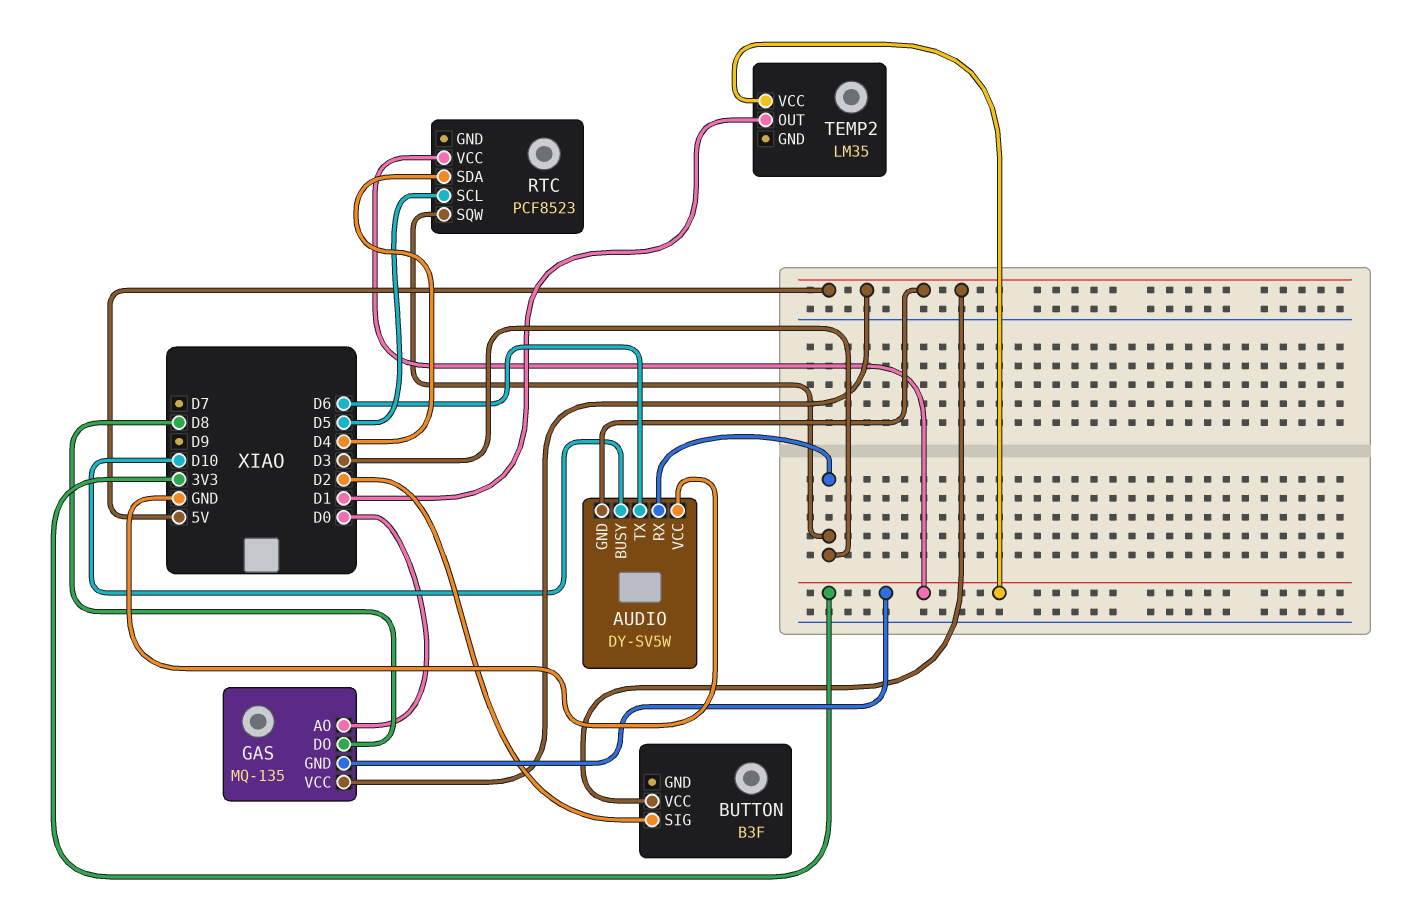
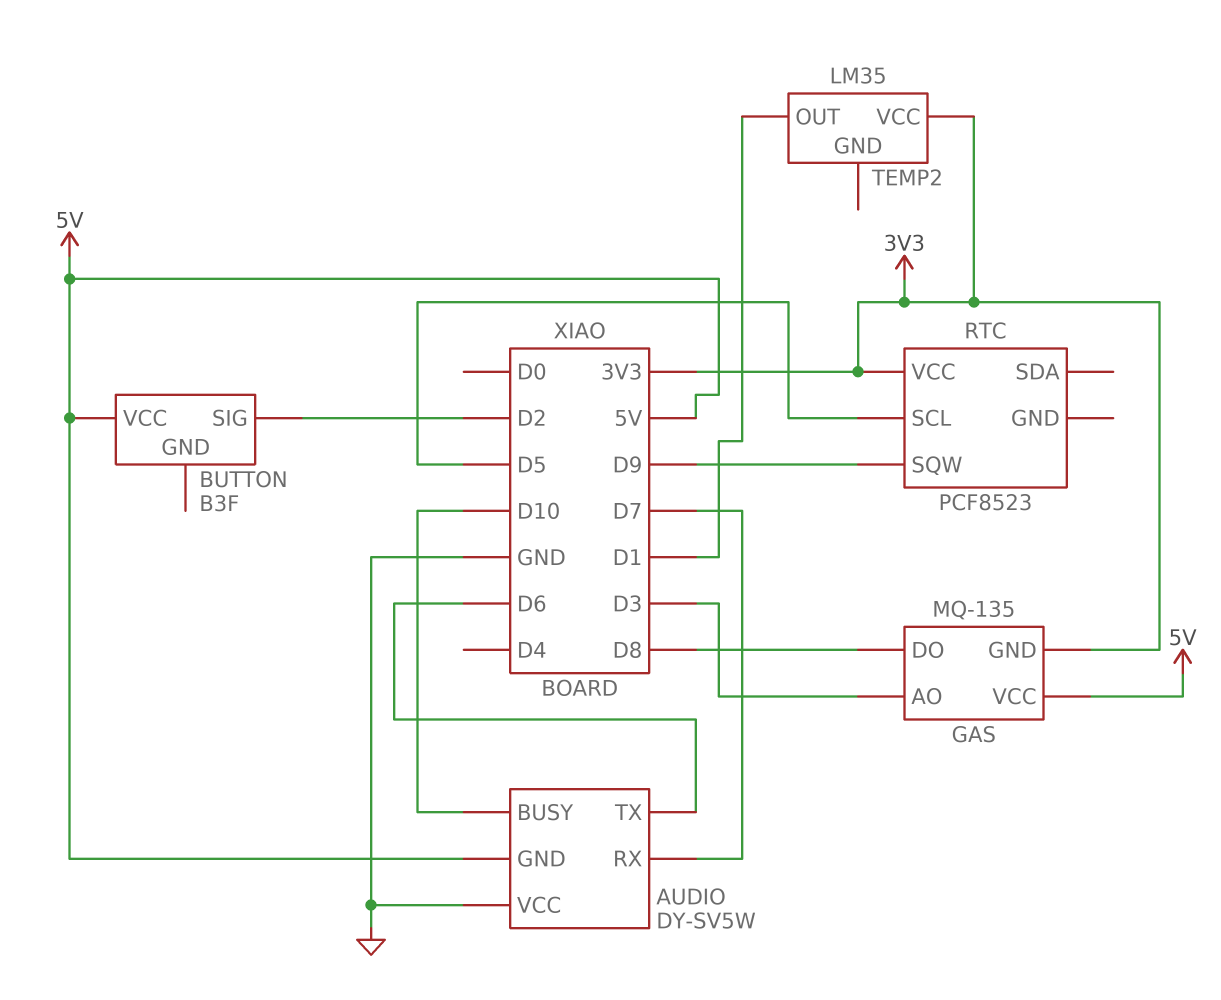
AUDIO pin RX: D3 -> D7
GAS pin AO: D0 -> D3
RTC pin SDA: D4 -> none
RTC pin SQW: D3 -> D9

